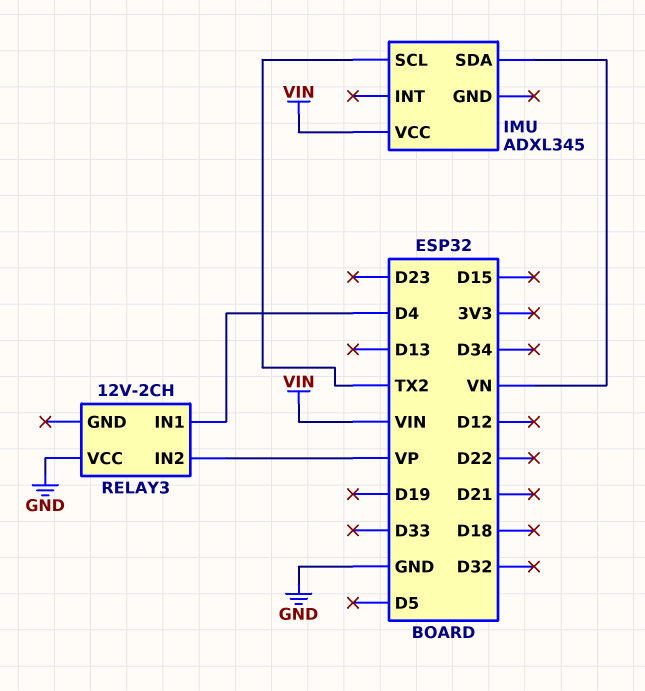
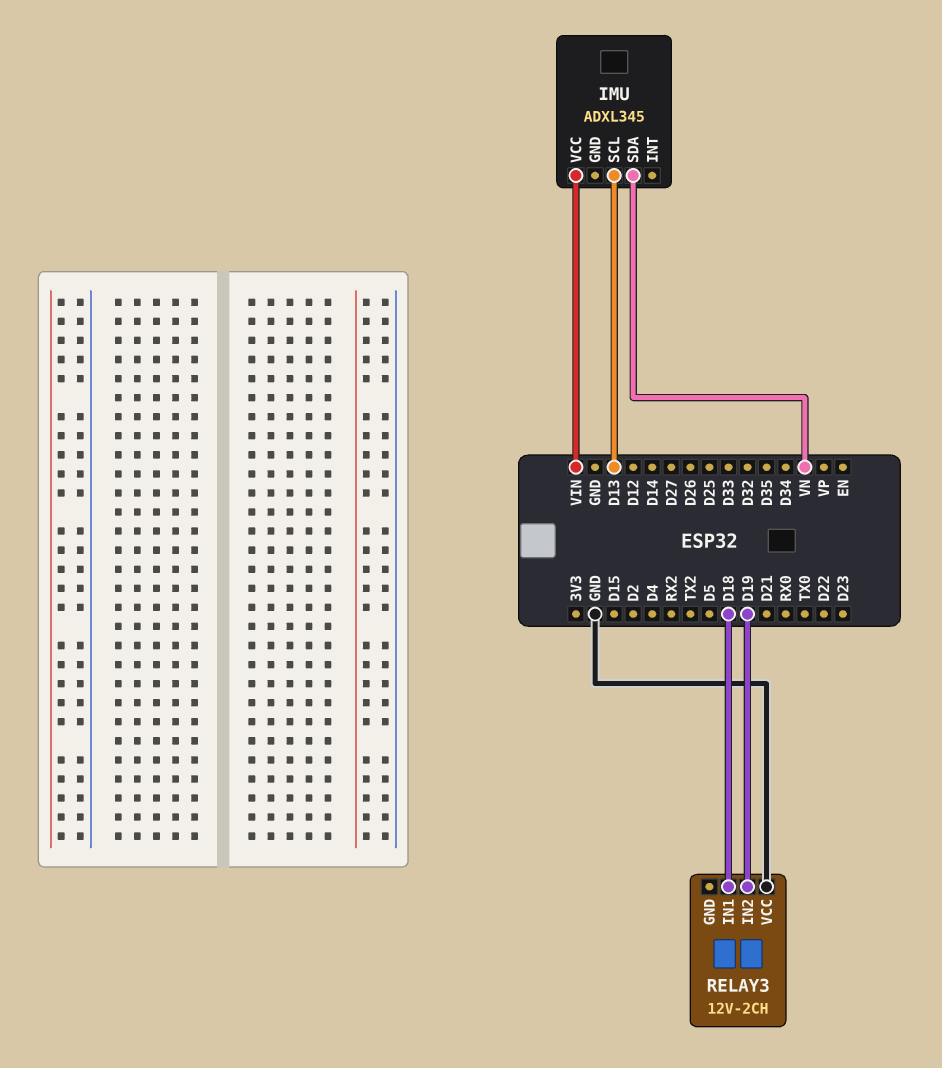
IMU pin SCL: TX2 -> D13
RELAY3 pin IN1: D4 -> D18
RELAY3 pin IN2: VP -> D19

